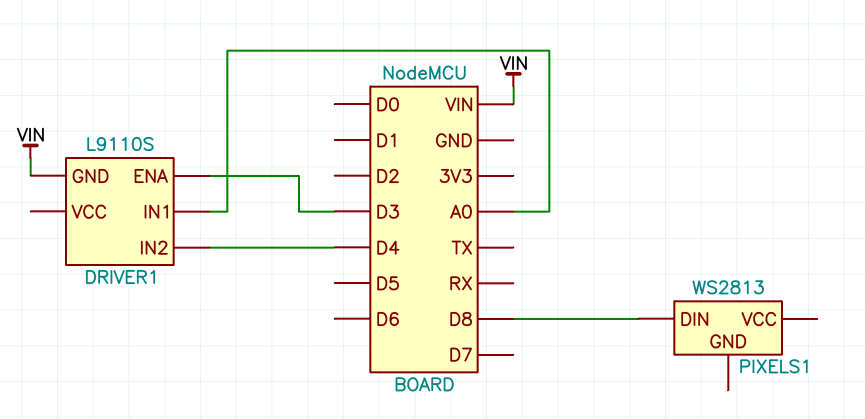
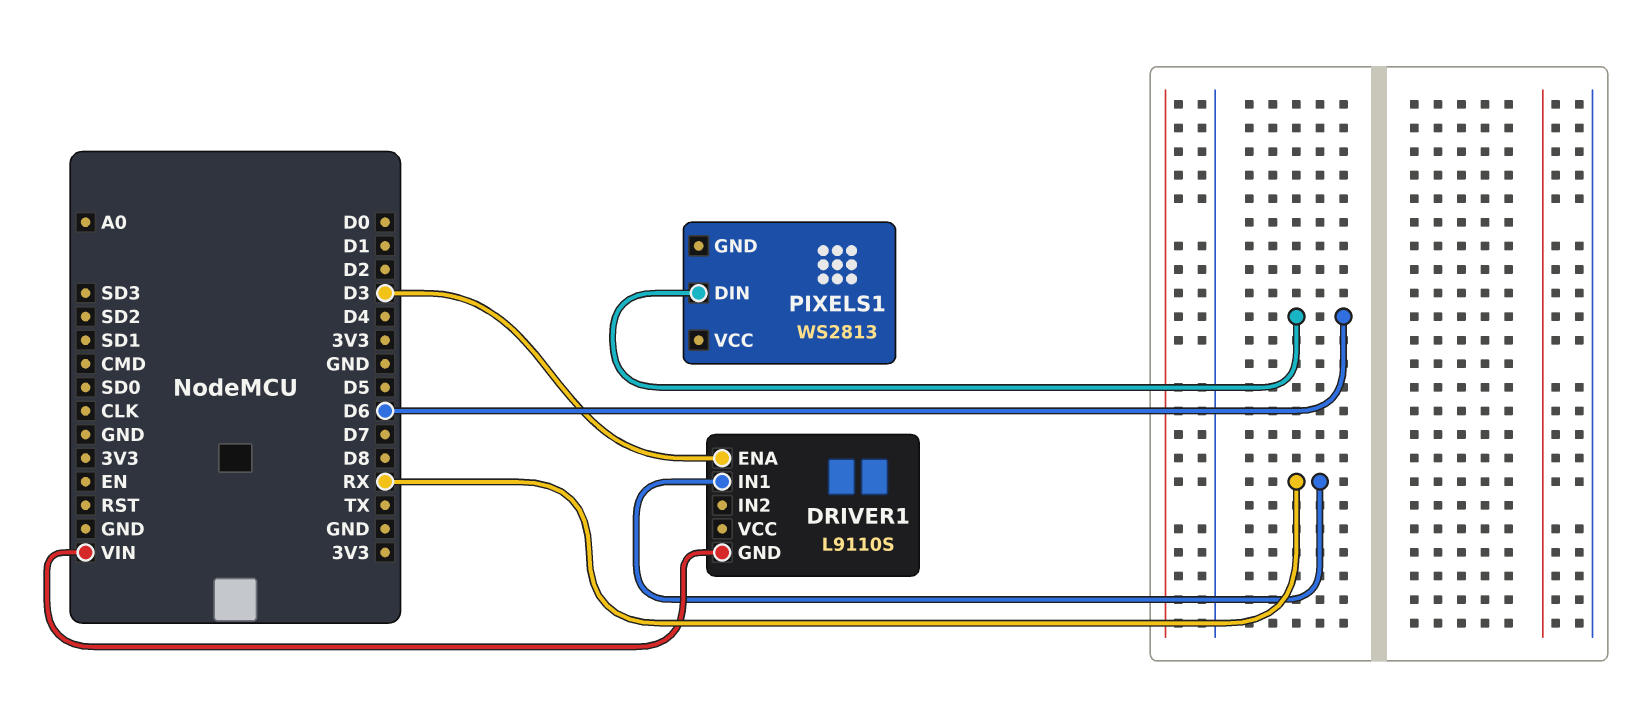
DRIVER1 pin IN1: A0 -> RX
DRIVER1 pin IN2: D4 -> none
PIXELS1 pin DIN: D8 -> D6

